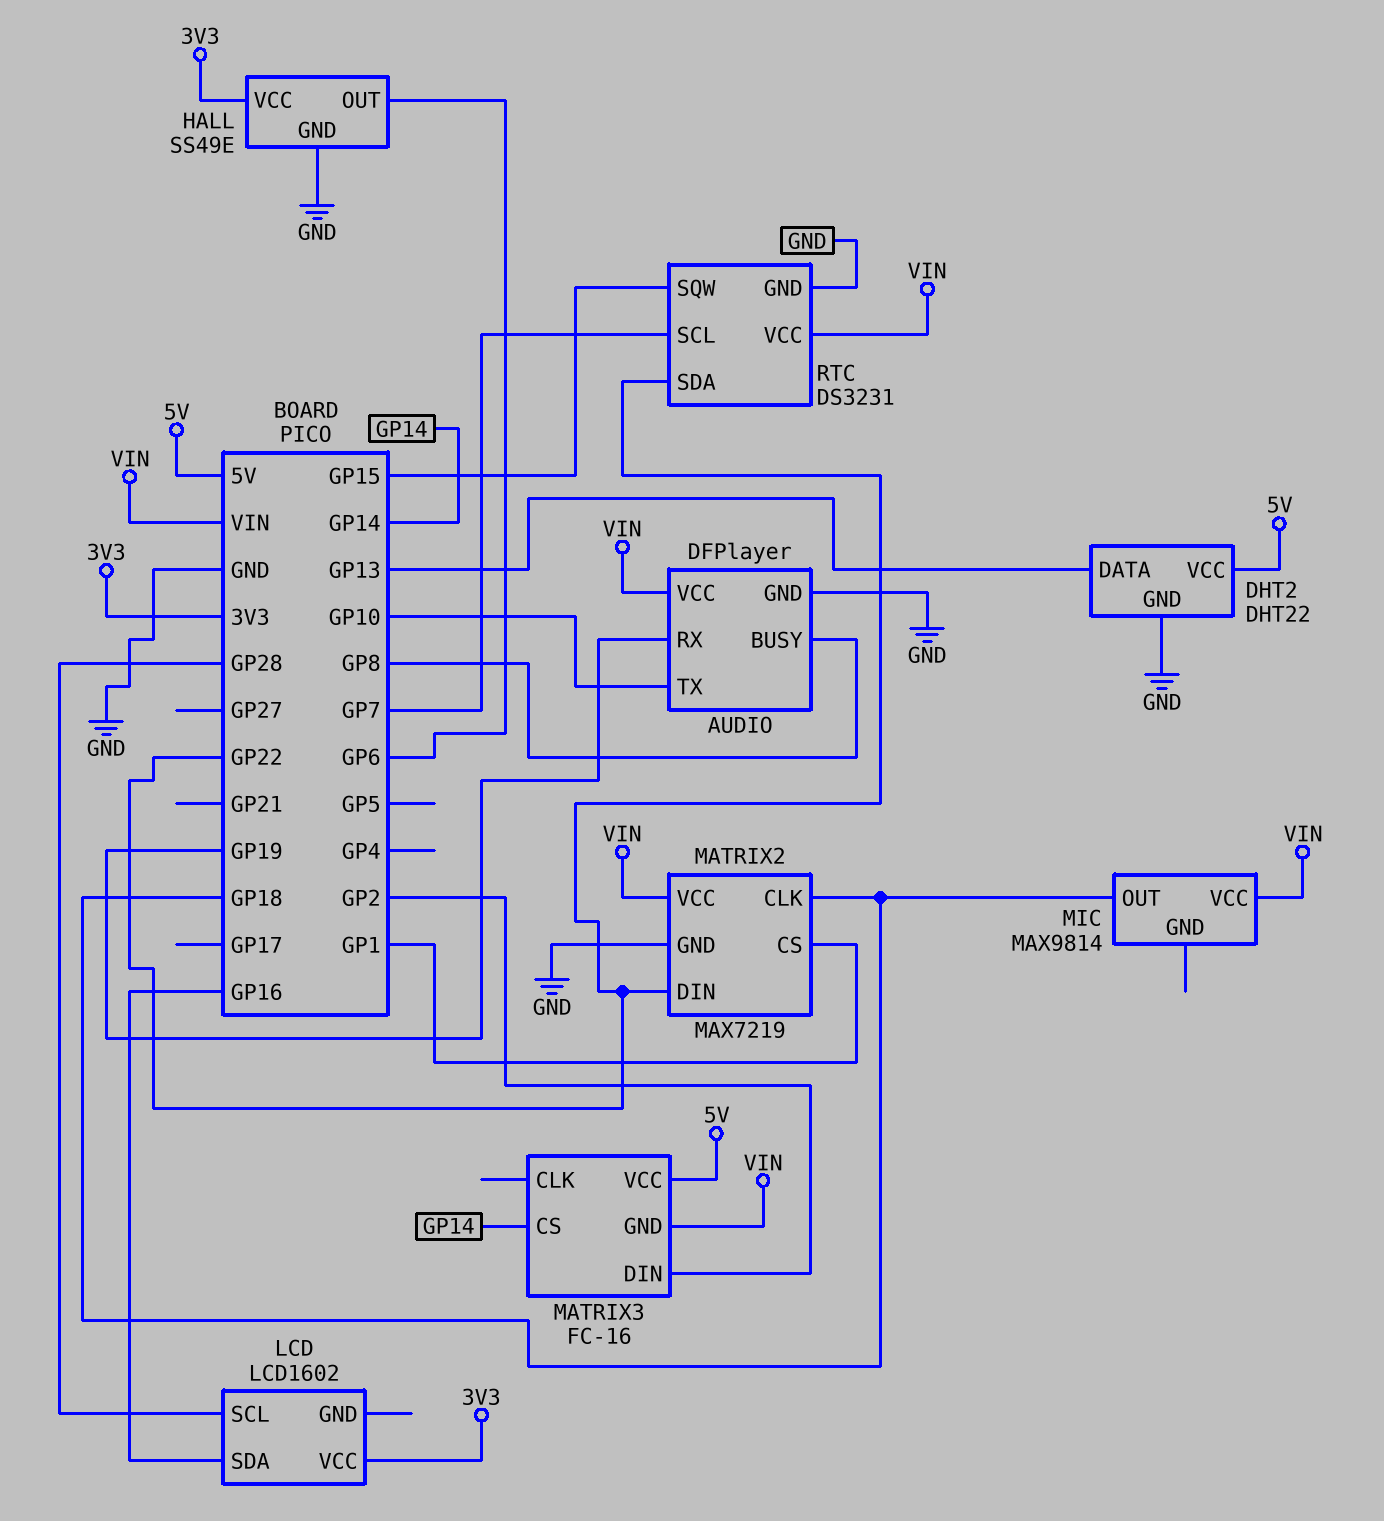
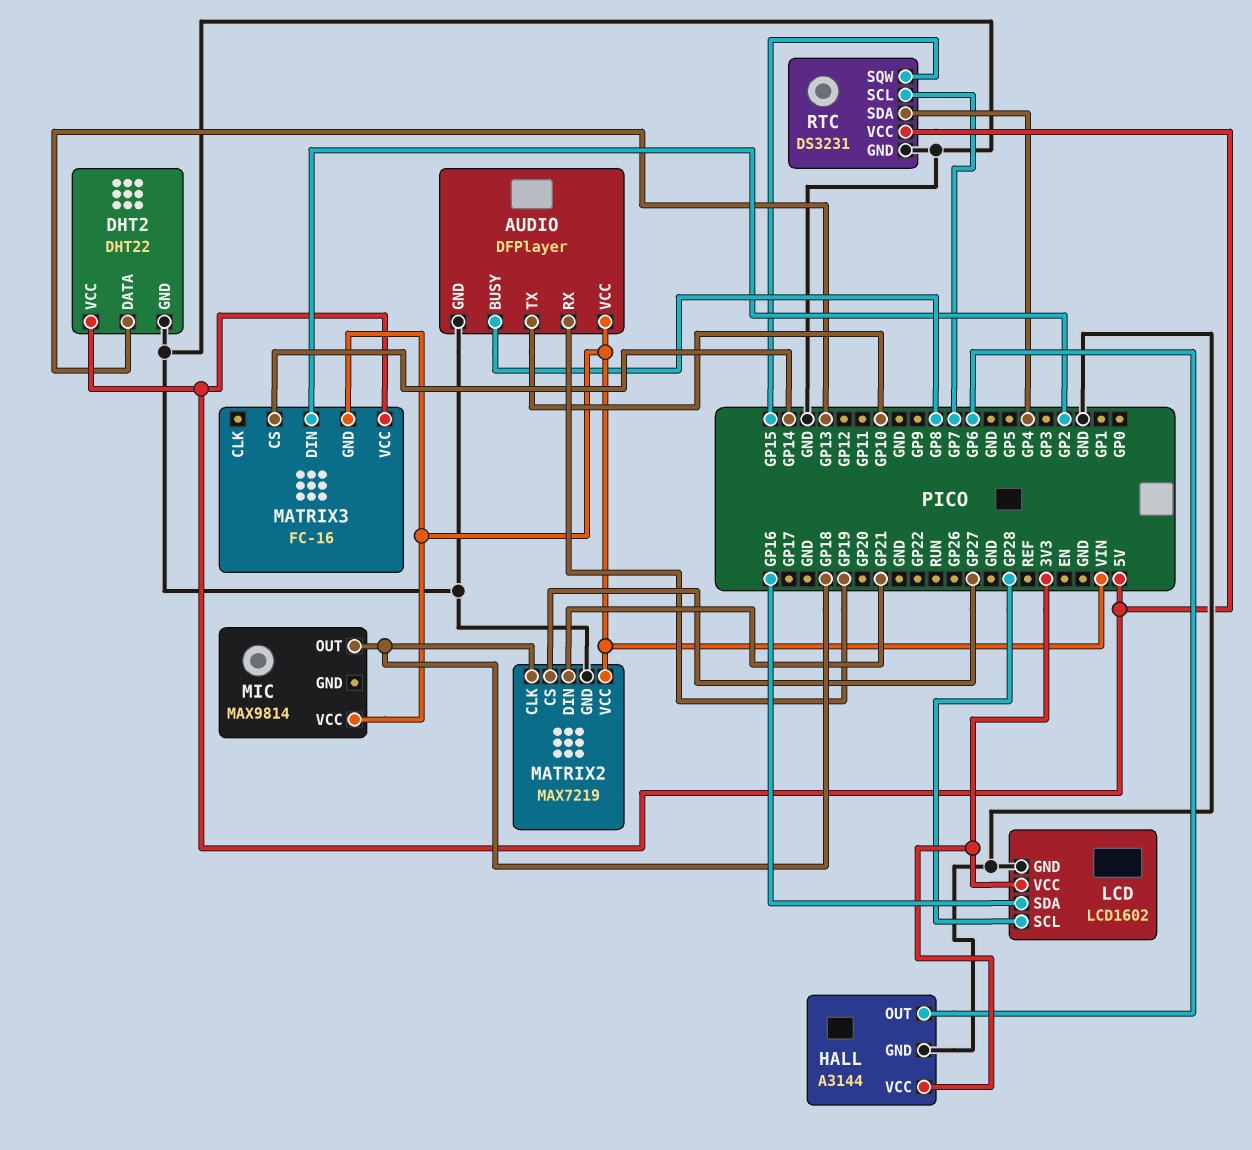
HALL: SS49E -> A3144
LCD pin GND: none -> GND
MATRIX2 pin CS: GP1 -> GP27
MATRIX2 pin DIN: GP22 -> GP21
RTC pin SDA: GP22 -> GP4
RTC pin VCC: VIN -> 5V

